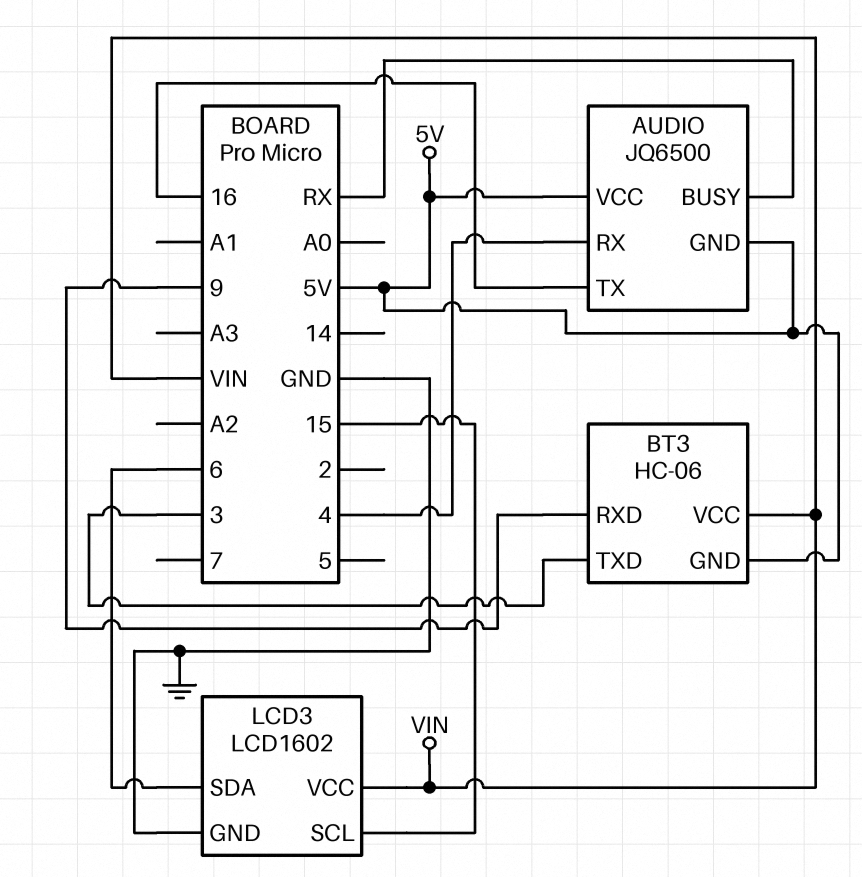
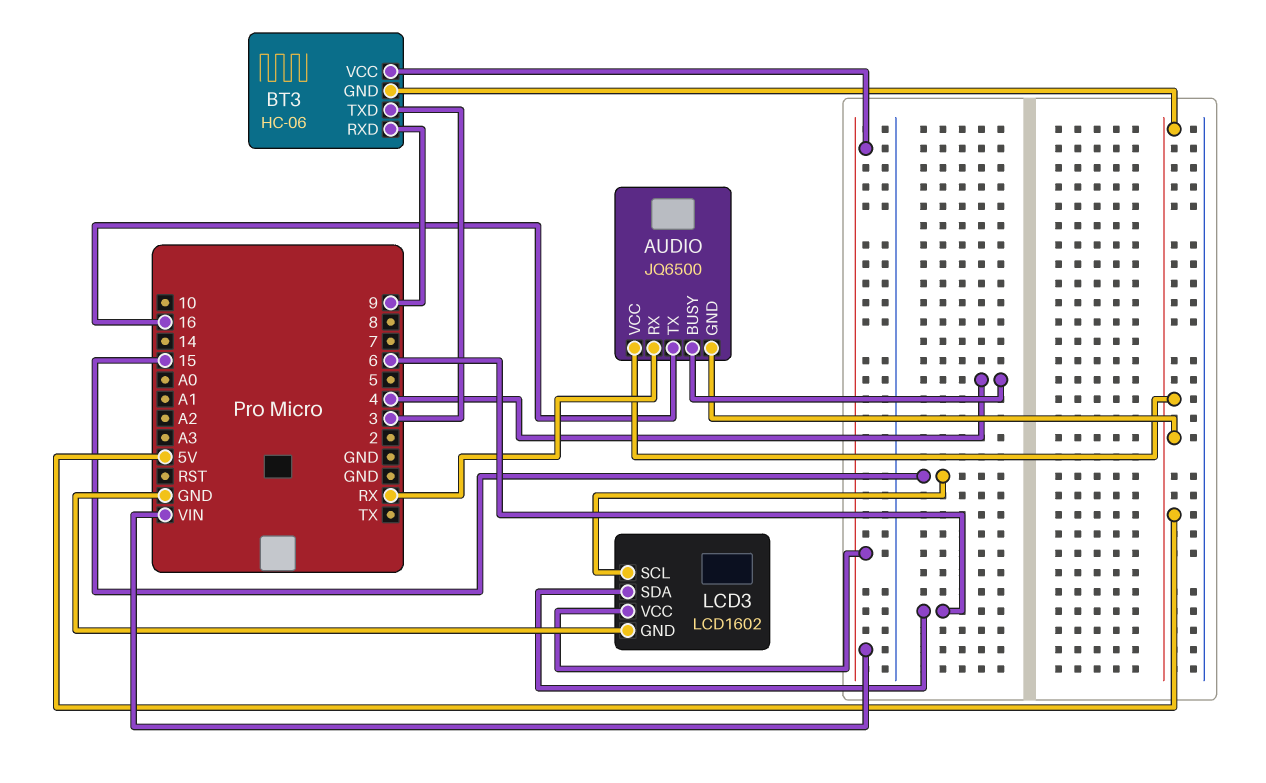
AUDIO pin BUSY: RX -> 4
AUDIO pin RX: 4 -> RX

